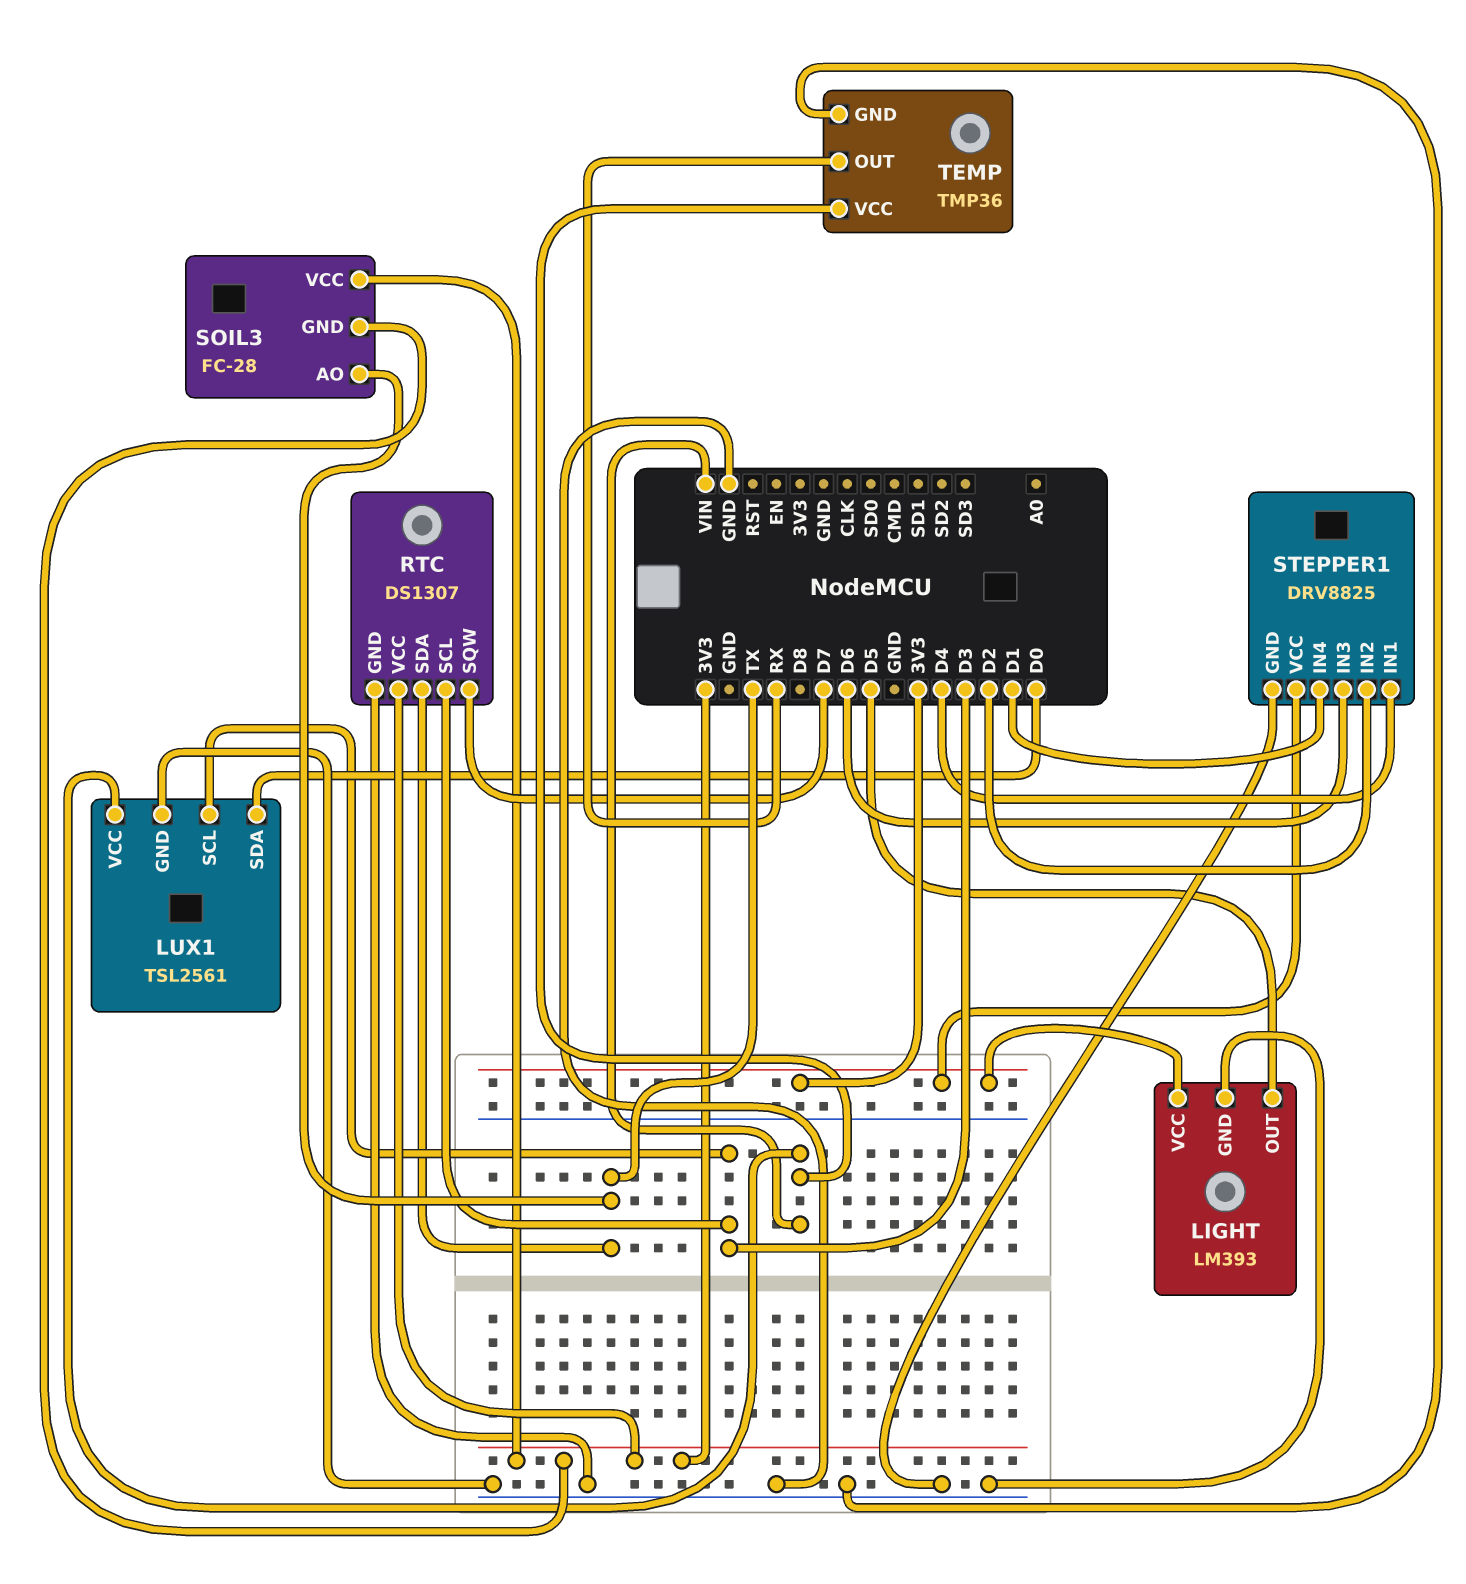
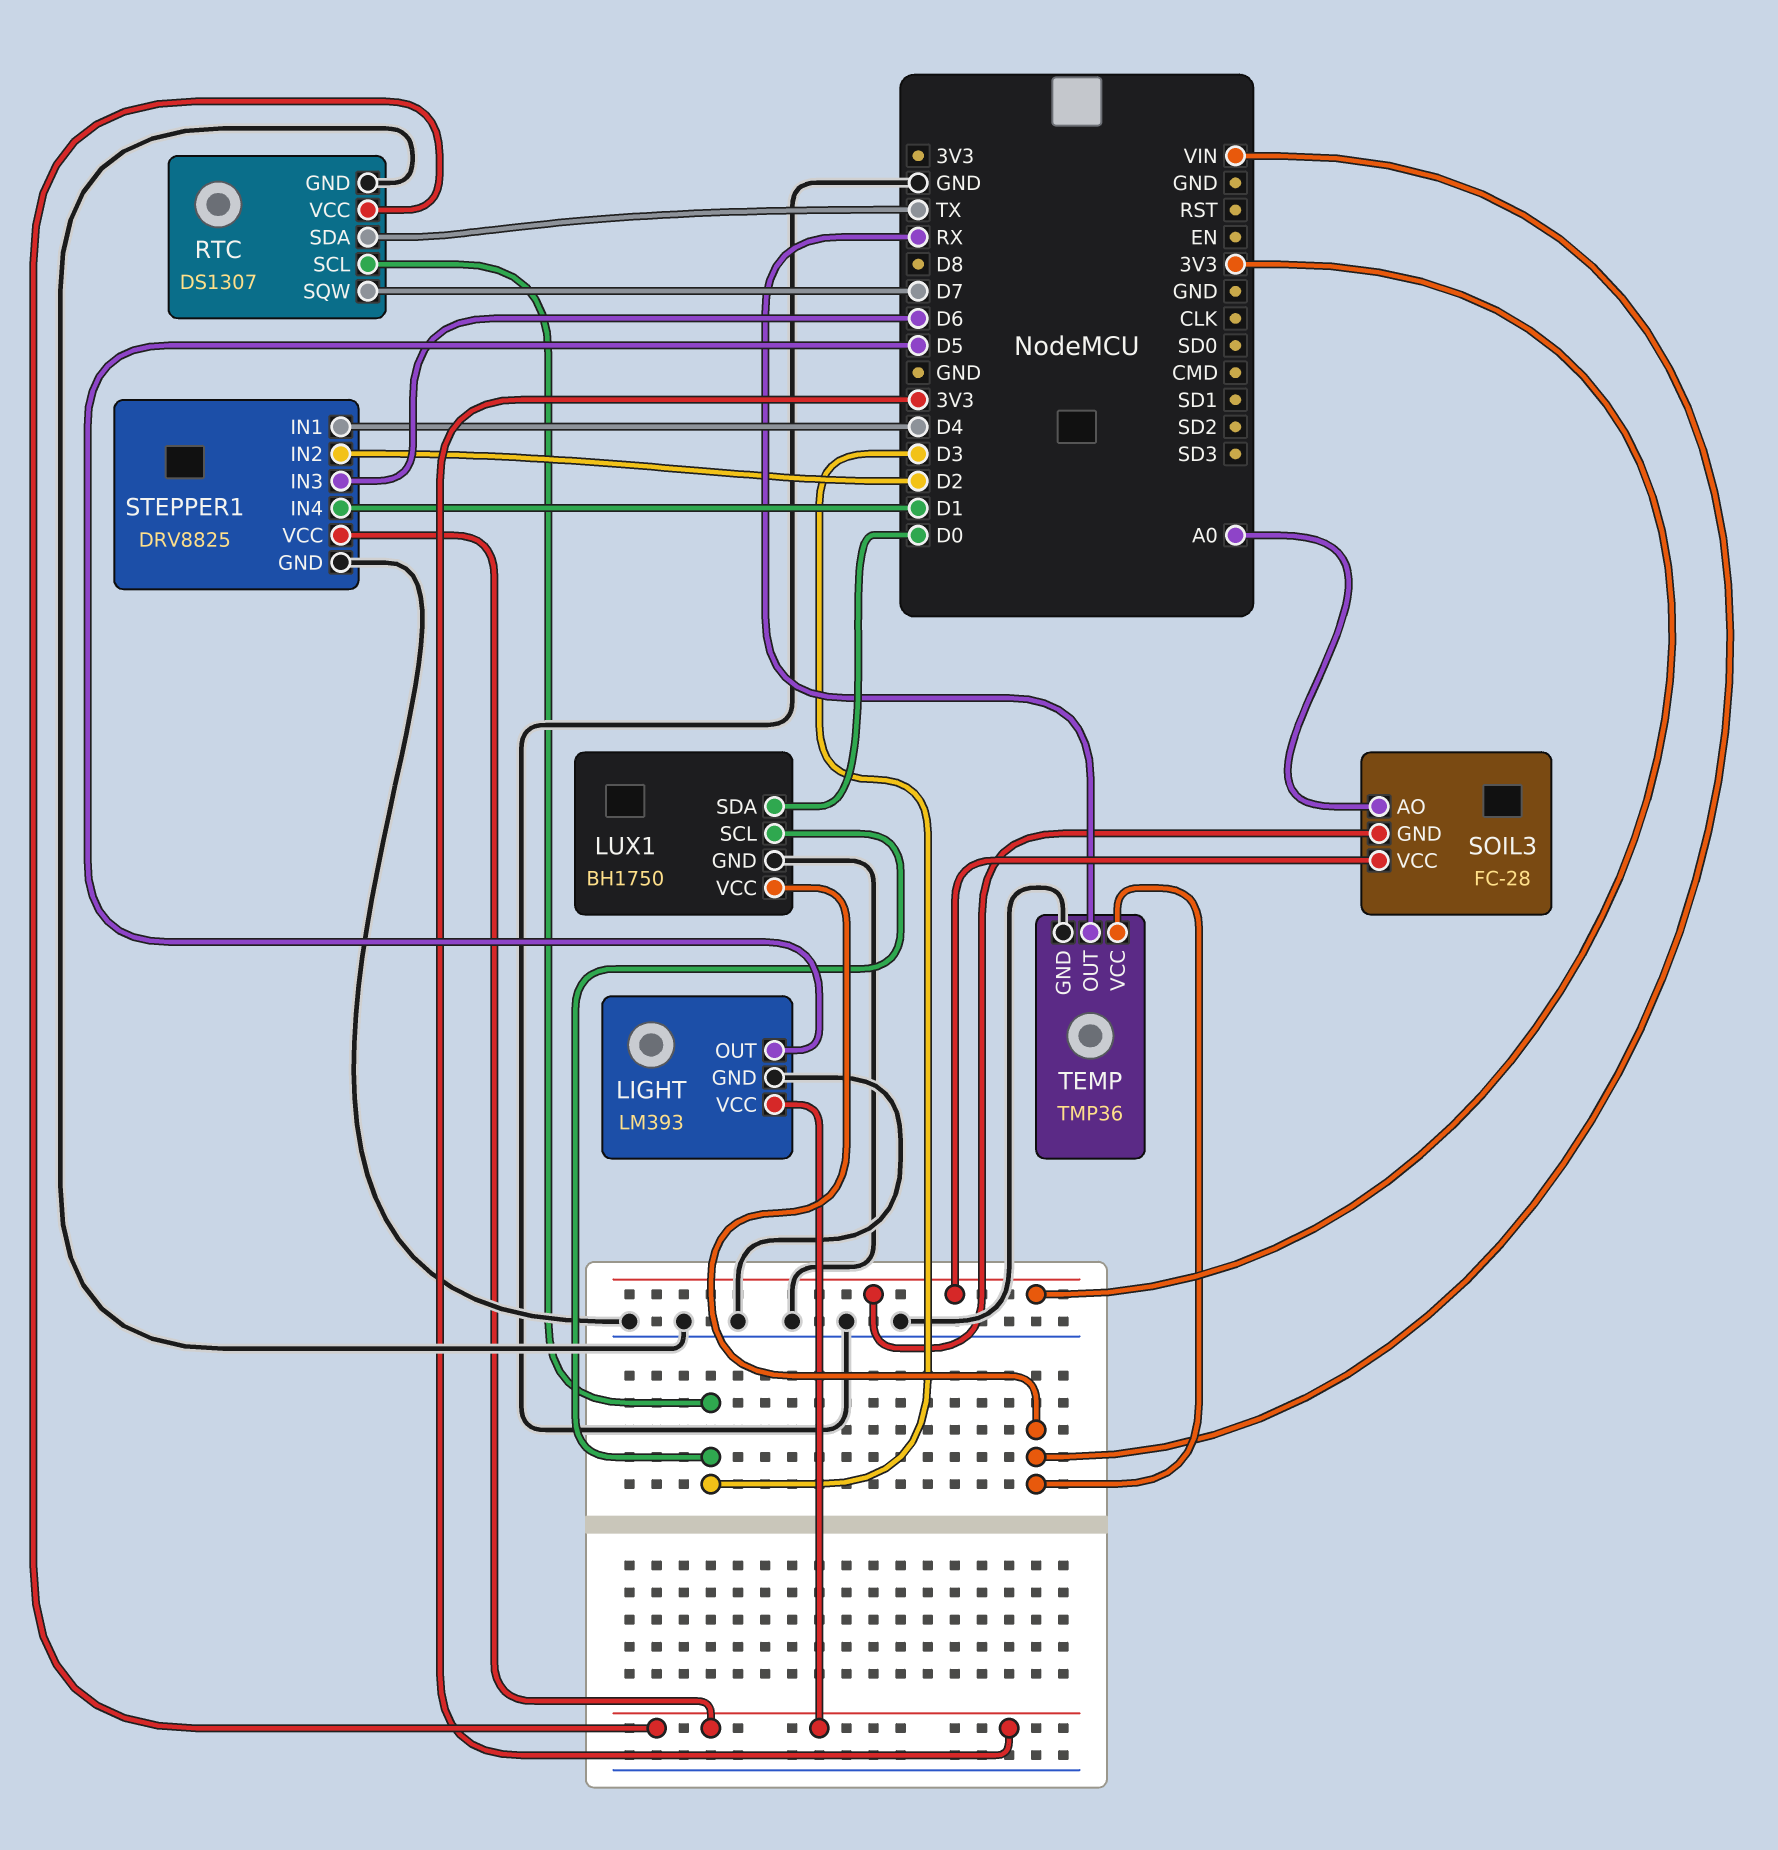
LUX1: TSL2561 -> BH1750
SOIL3 pin AO: TX -> A0

